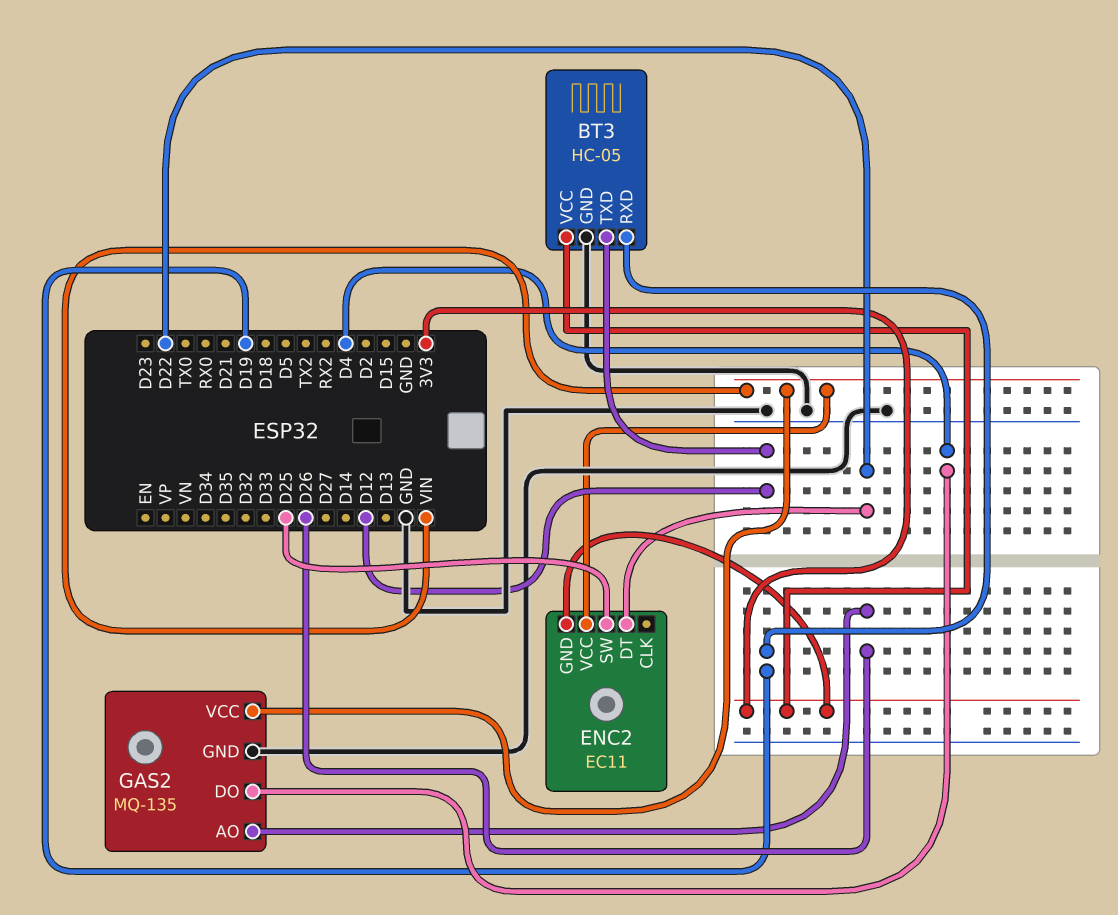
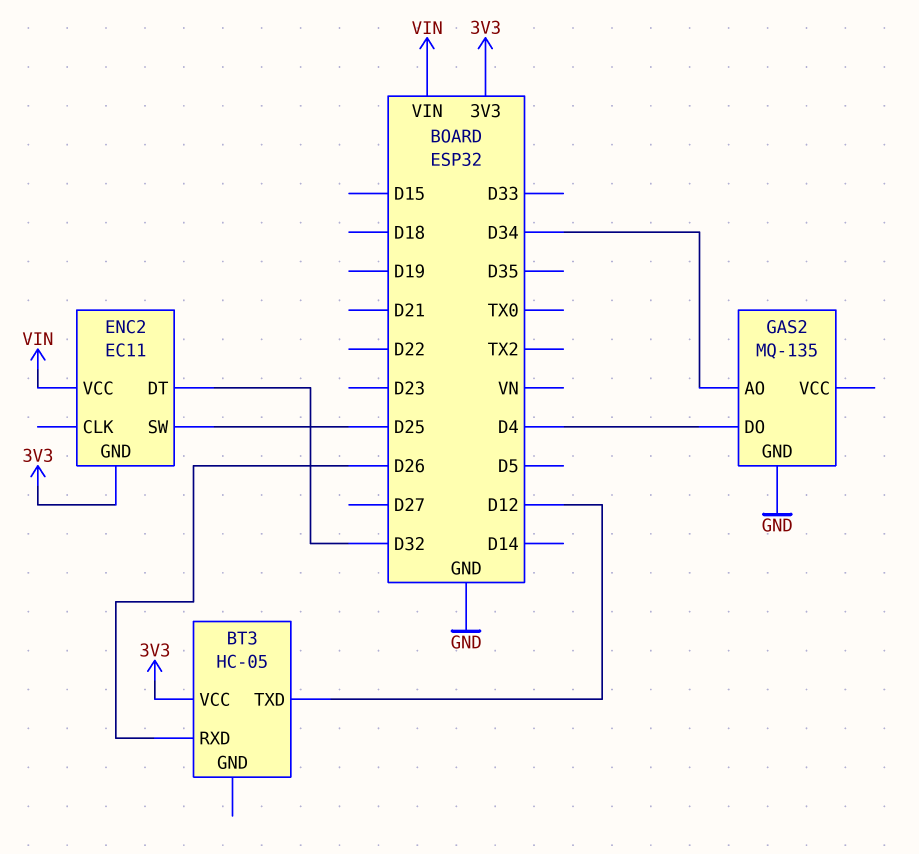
BT3 pin GND: GND -> none
BT3 pin RXD: D19 -> D26
ENC2 pin DT: D22 -> D32
GAS2 pin AO: D26 -> D34
GAS2 pin VCC: VIN -> none

